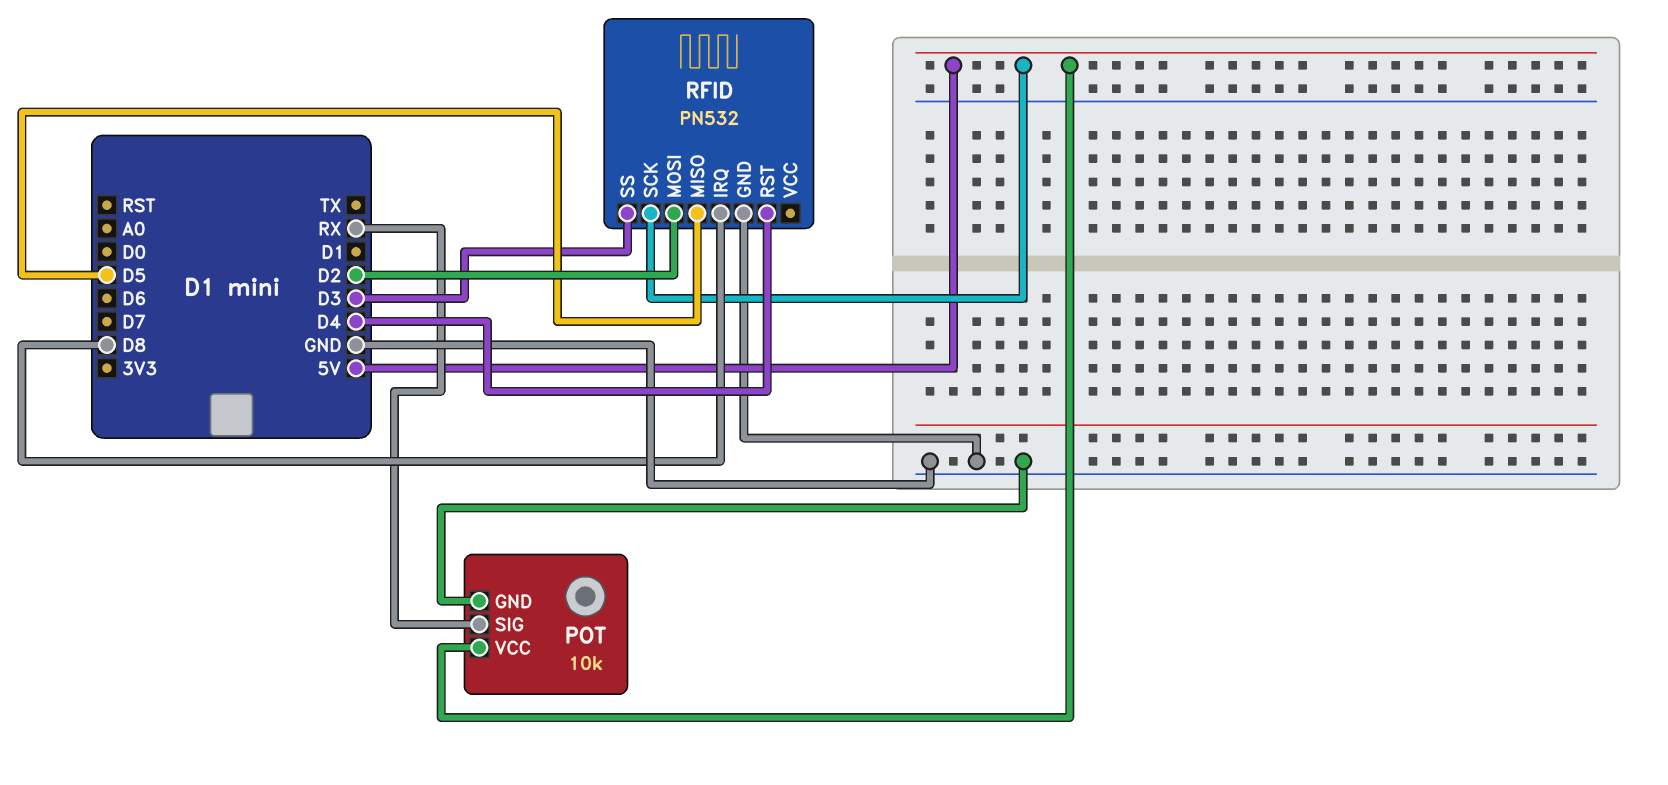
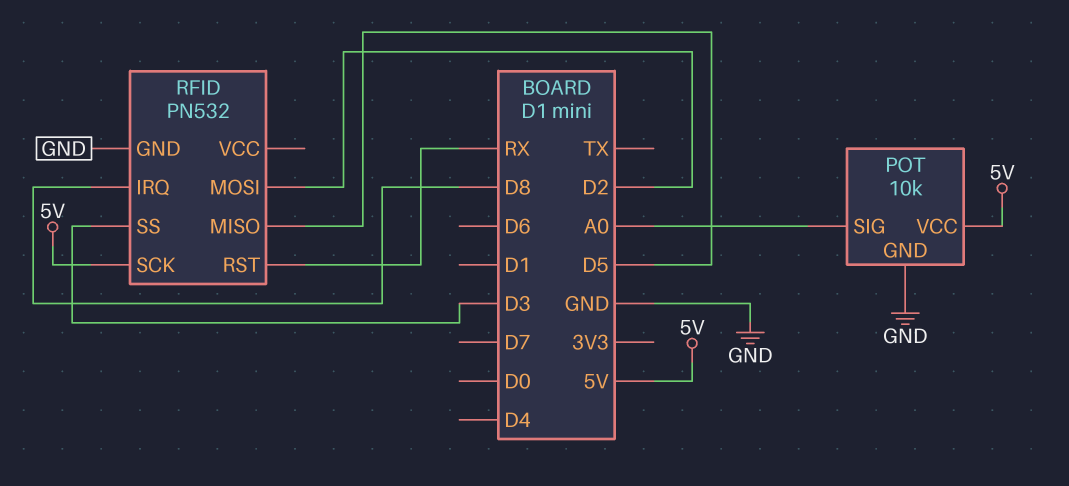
POT pin SIG: RX -> A0
RFID pin RST: D4 -> RX

